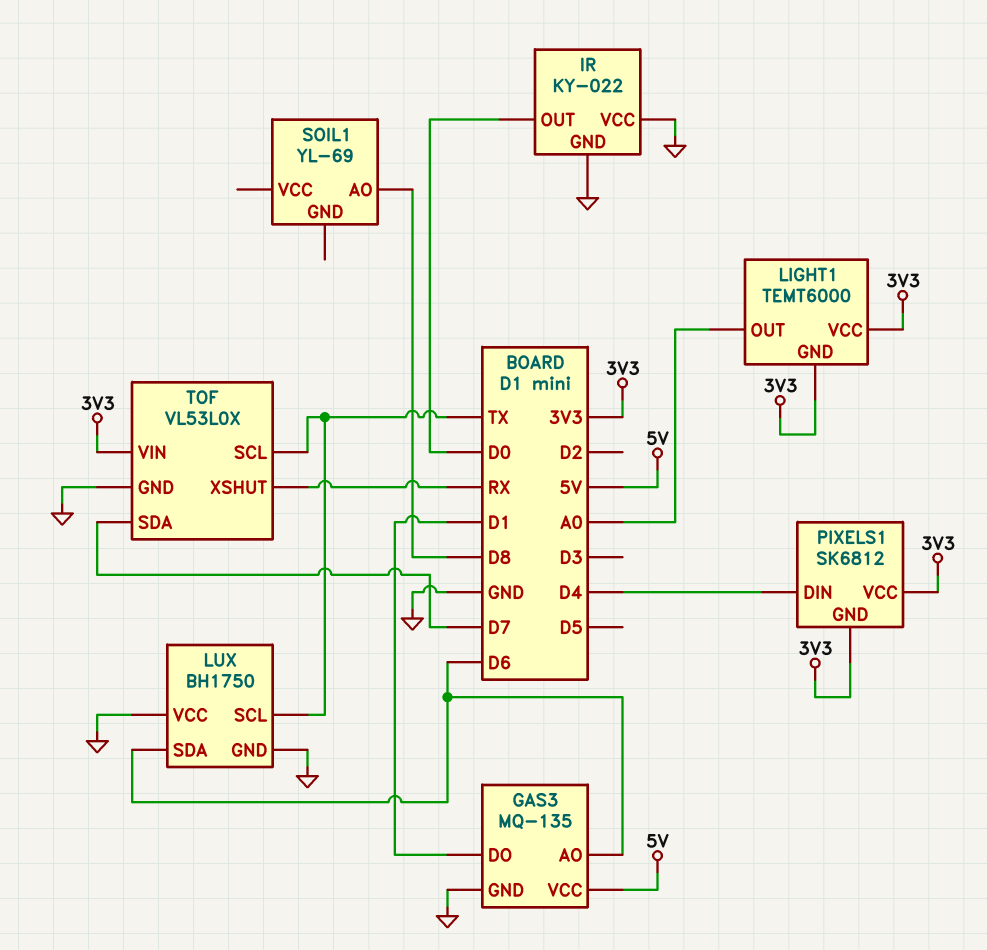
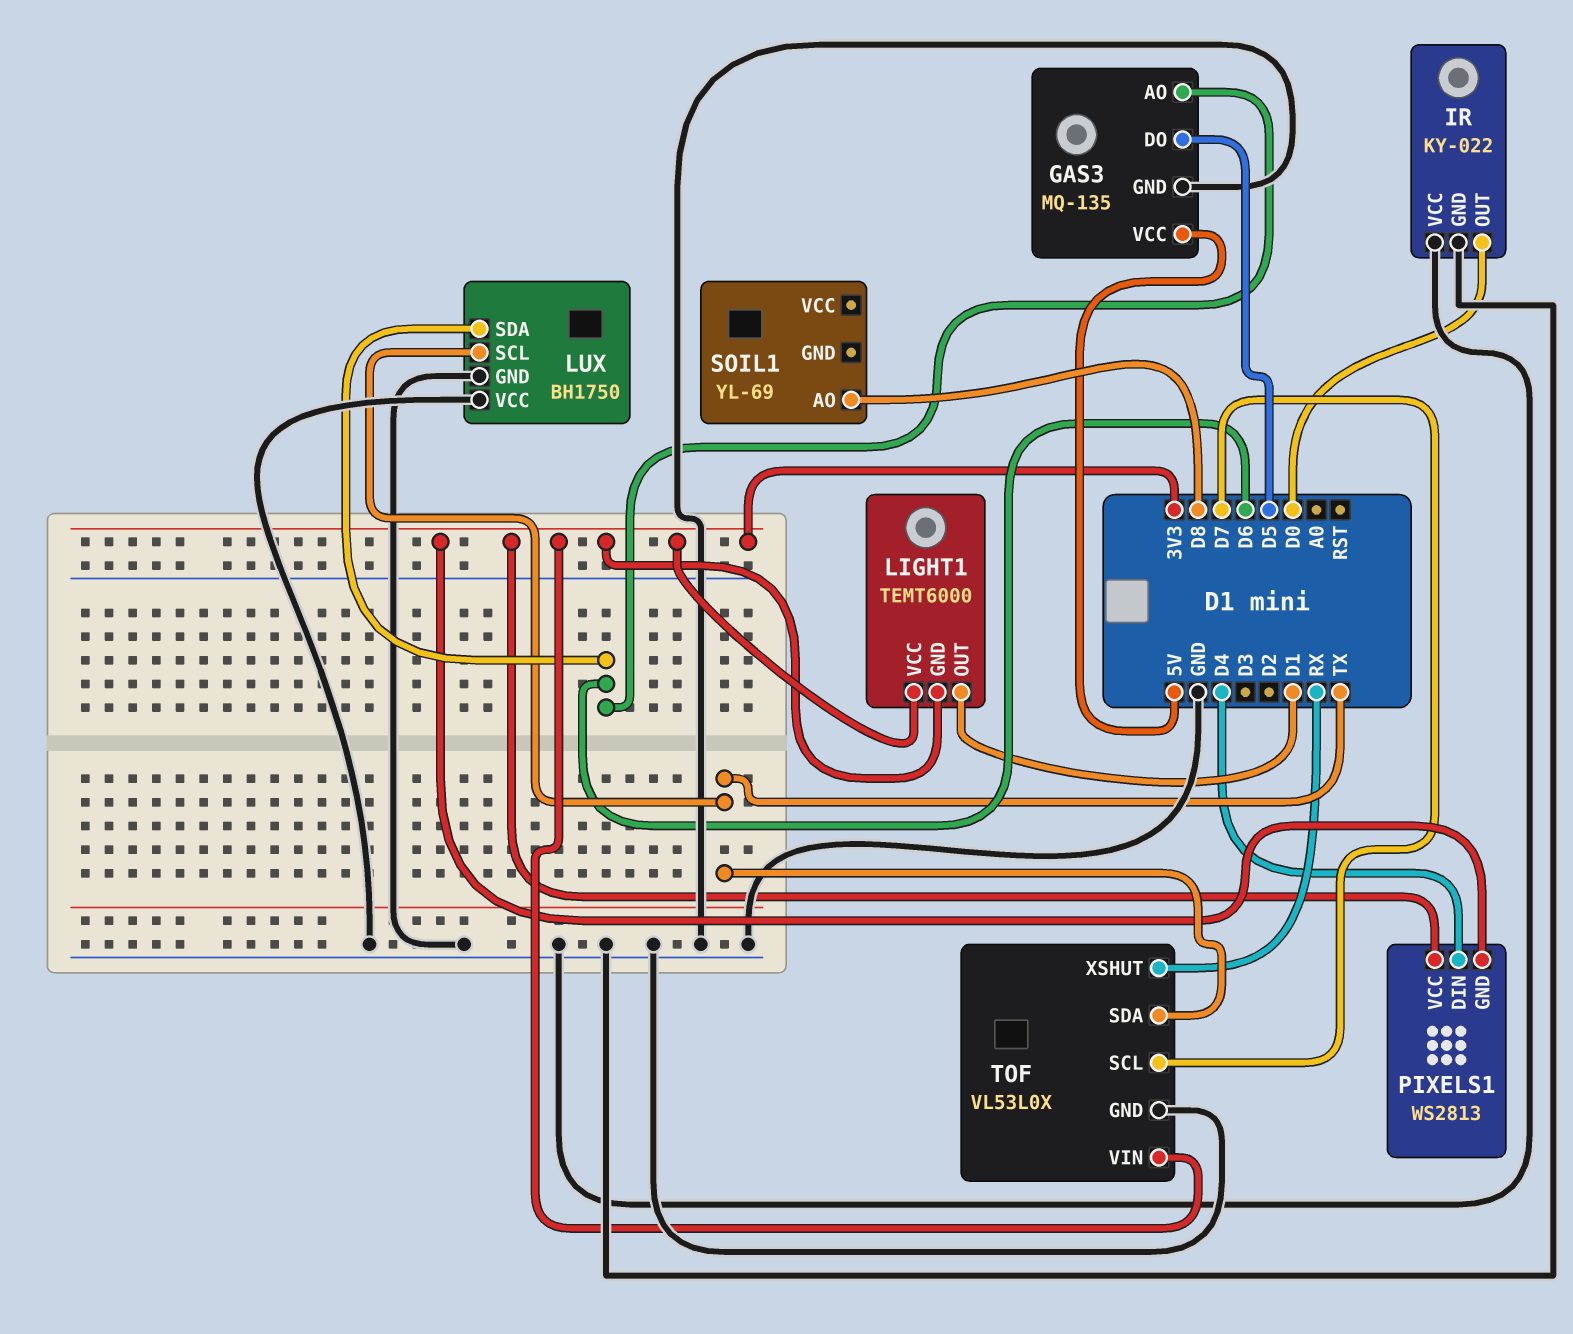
GAS3 pin DO: D1 -> D5
LIGHT1 pin OUT: A0 -> D1
PIXELS1: SK6812 -> WS2813
TOF pin SCL: TX -> D7
TOF pin SDA: D7 -> TX

